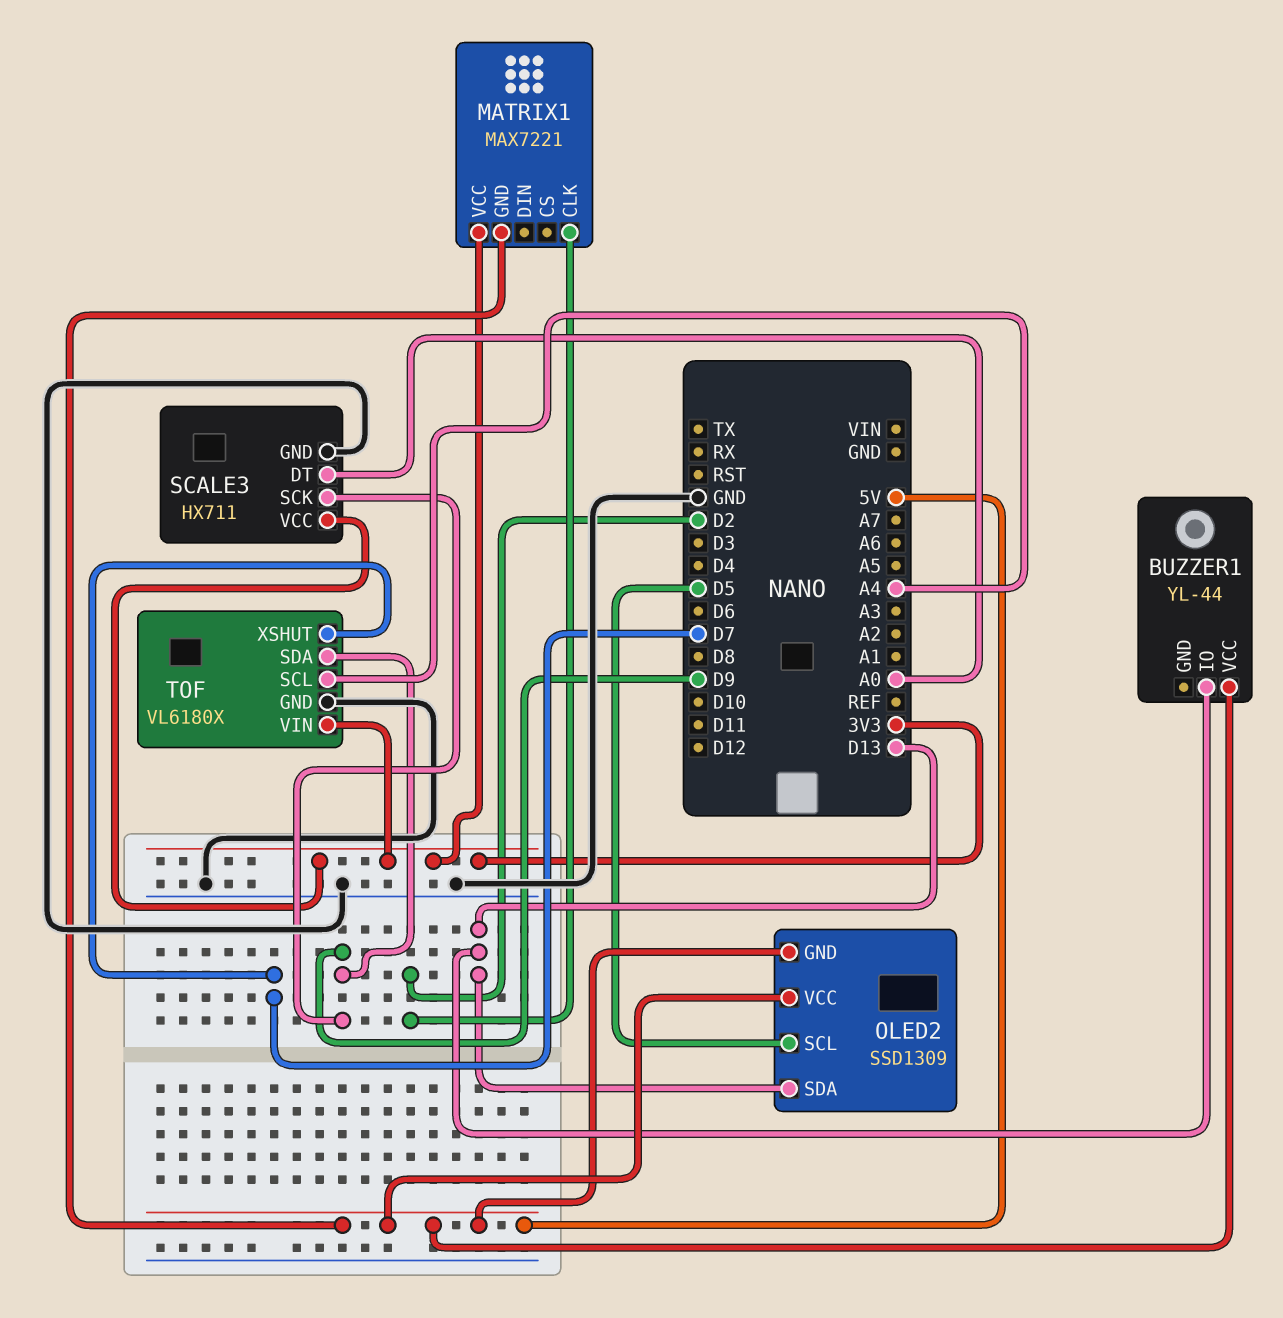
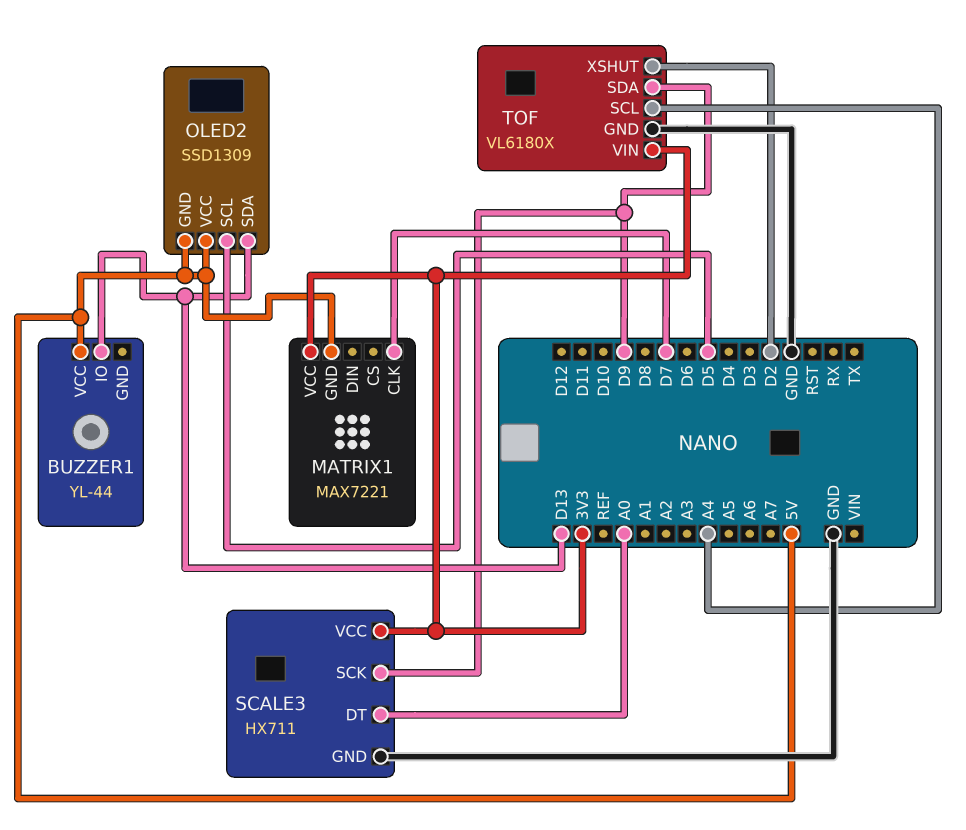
MATRIX1 pin CLK: D2 -> D7
TOF pin XSHUT: D7 -> D2

